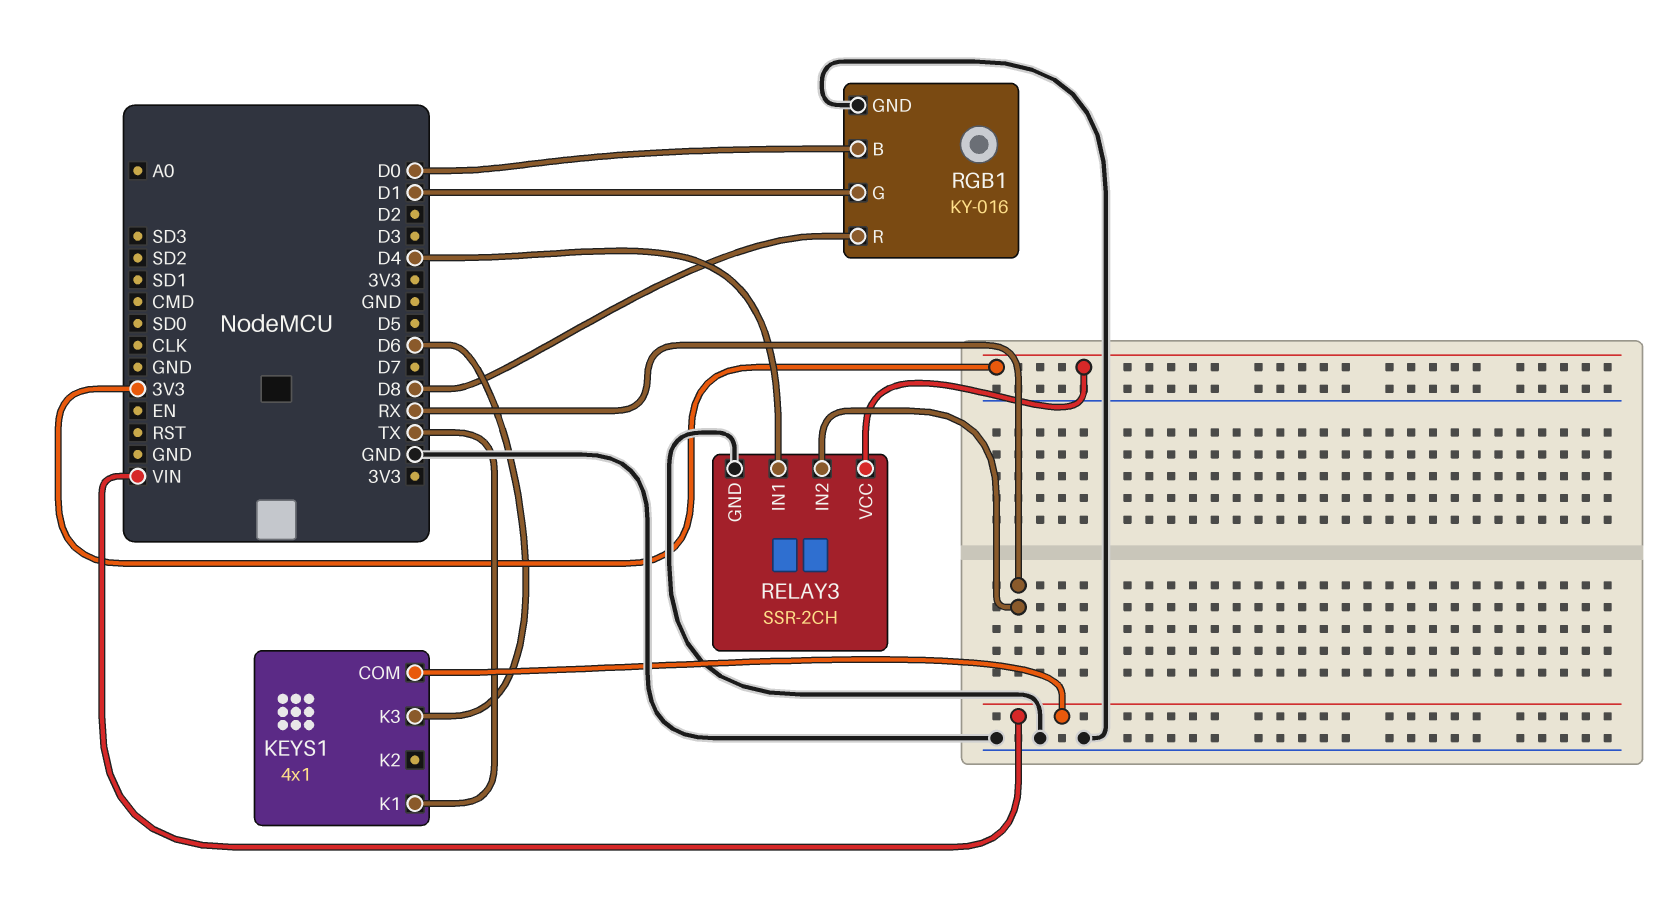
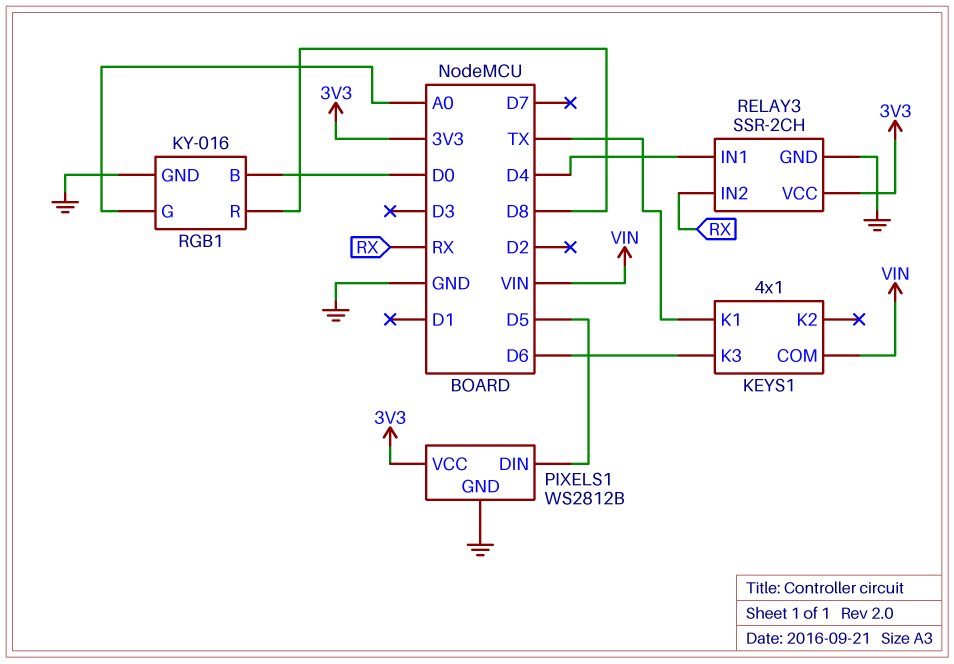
PIXELS1: none -> WS2812B
PIXELS1 pin DIN: none -> D5
PIXELS1 pin GND: none -> GND
PIXELS1 pin VCC: none -> 3V3
RGB1 pin G: D1 -> A0

